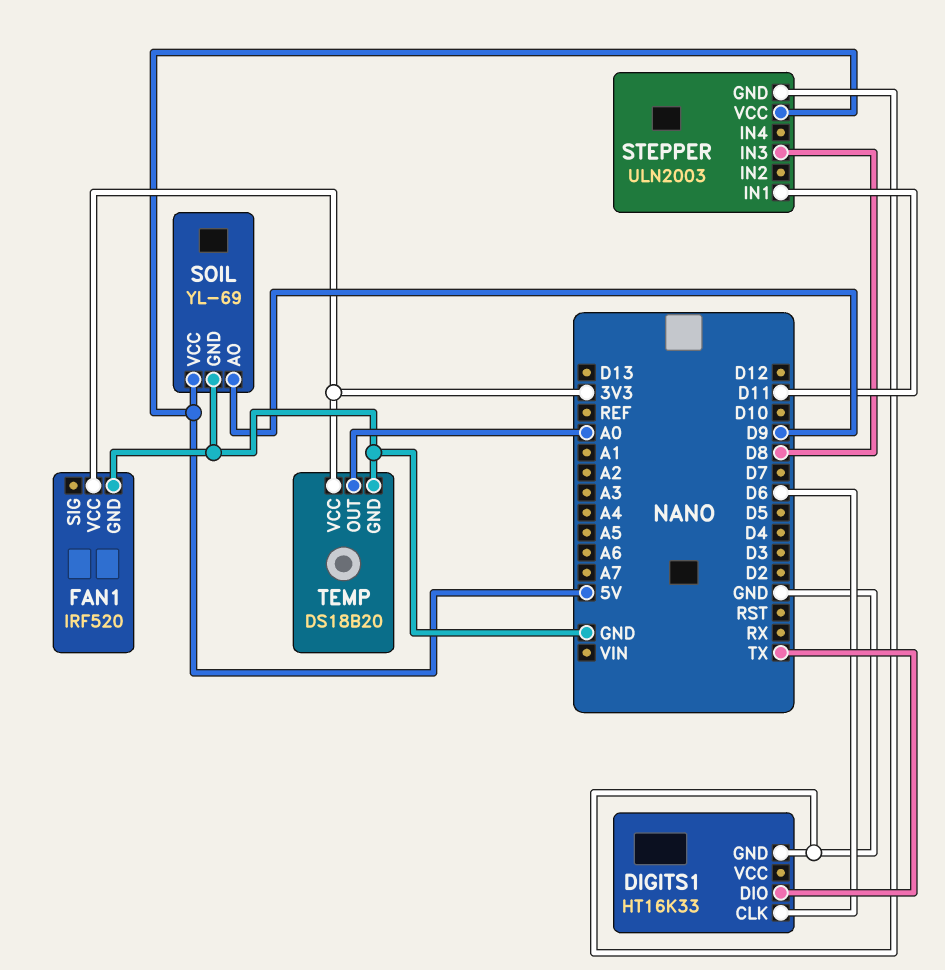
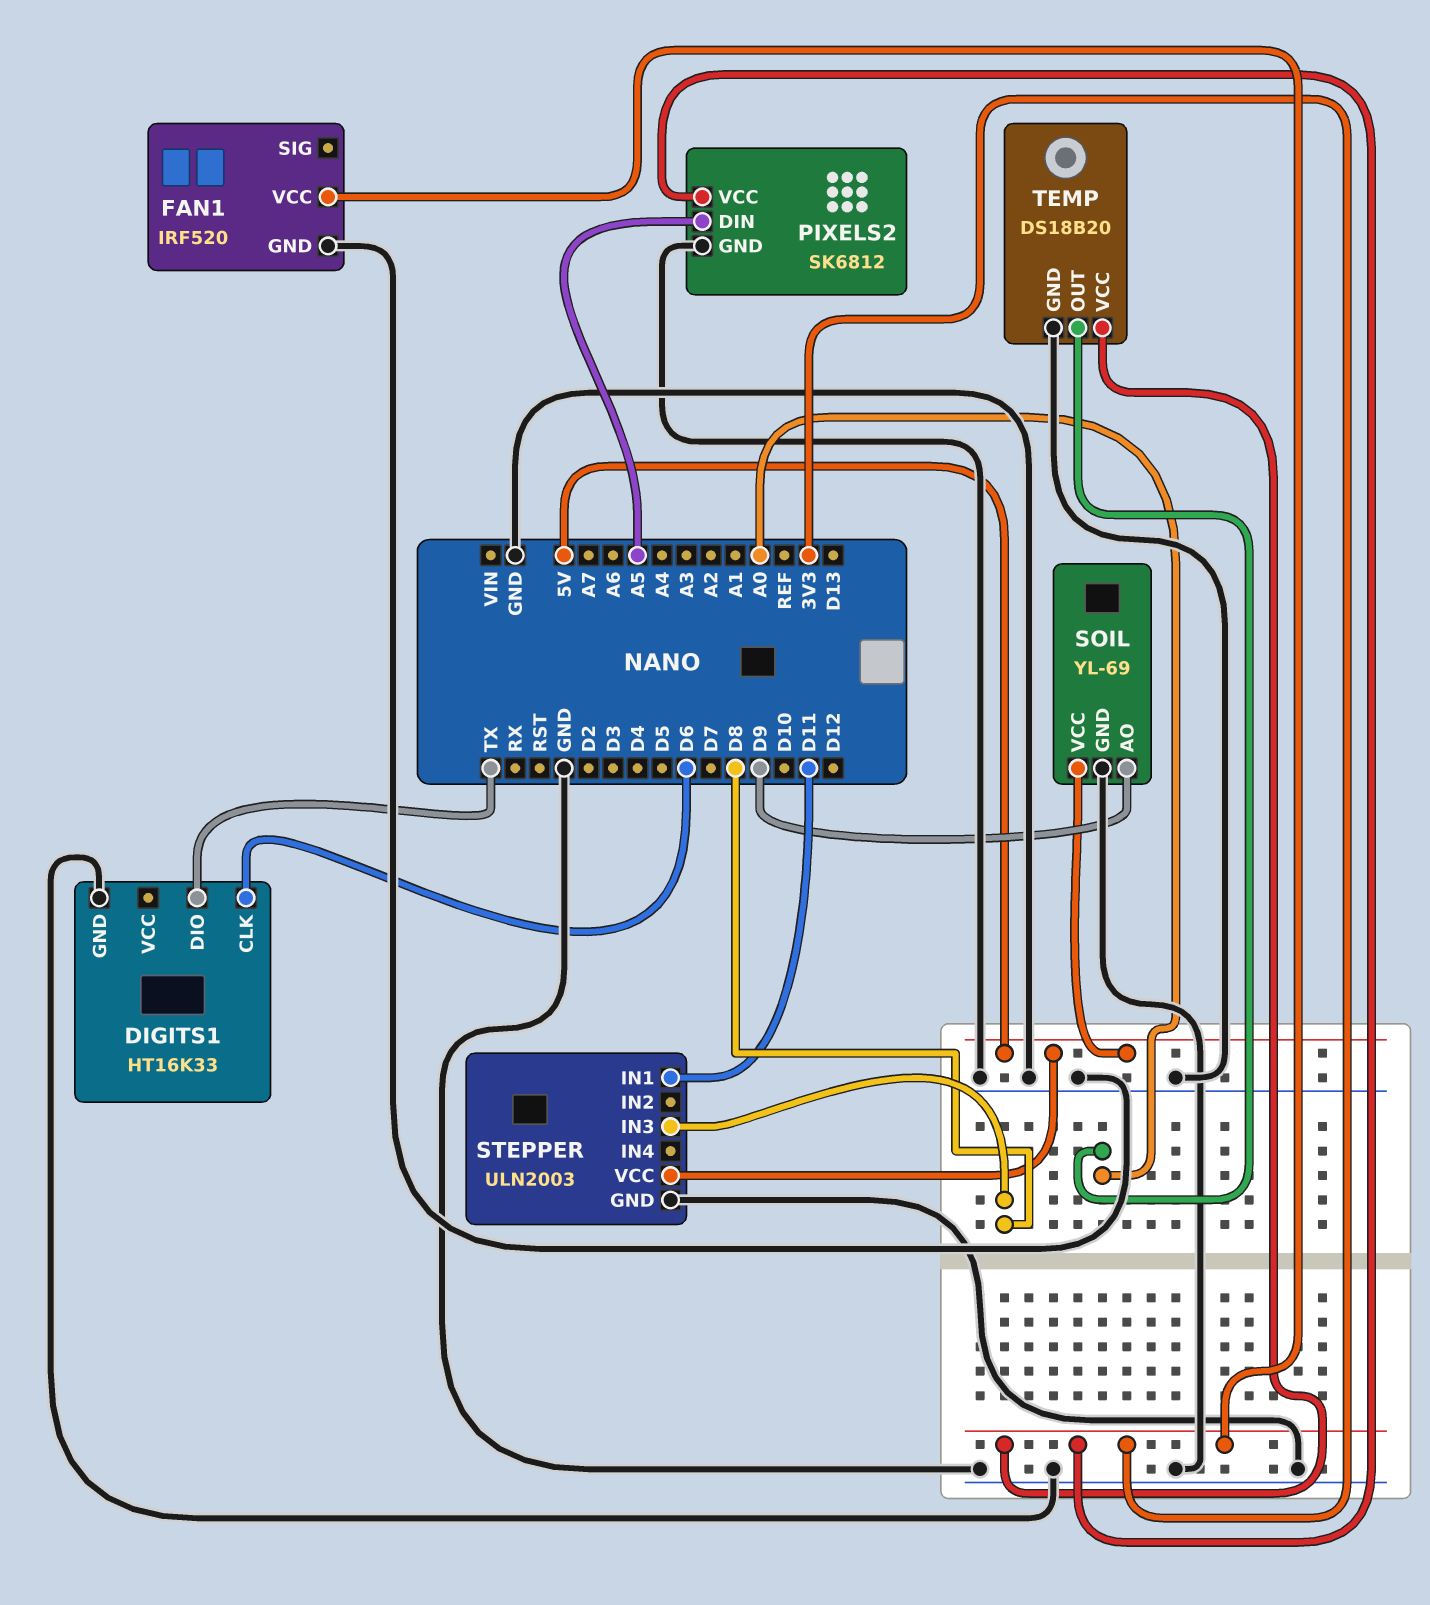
PIXELS2: none -> SK6812
PIXELS2 pin DIN: none -> A5
PIXELS2 pin GND: none -> GND
PIXELS2 pin VCC: none -> 3V3

